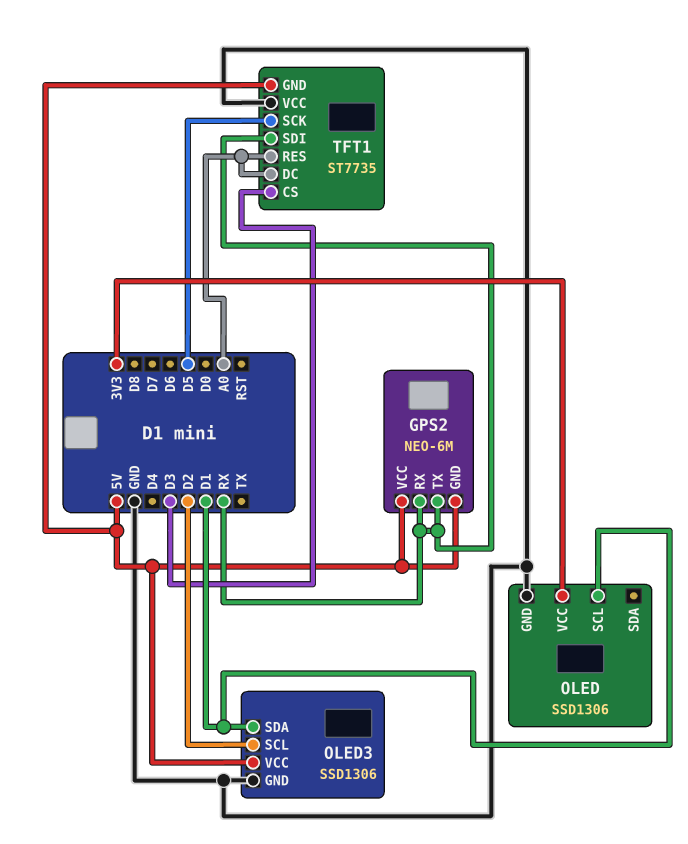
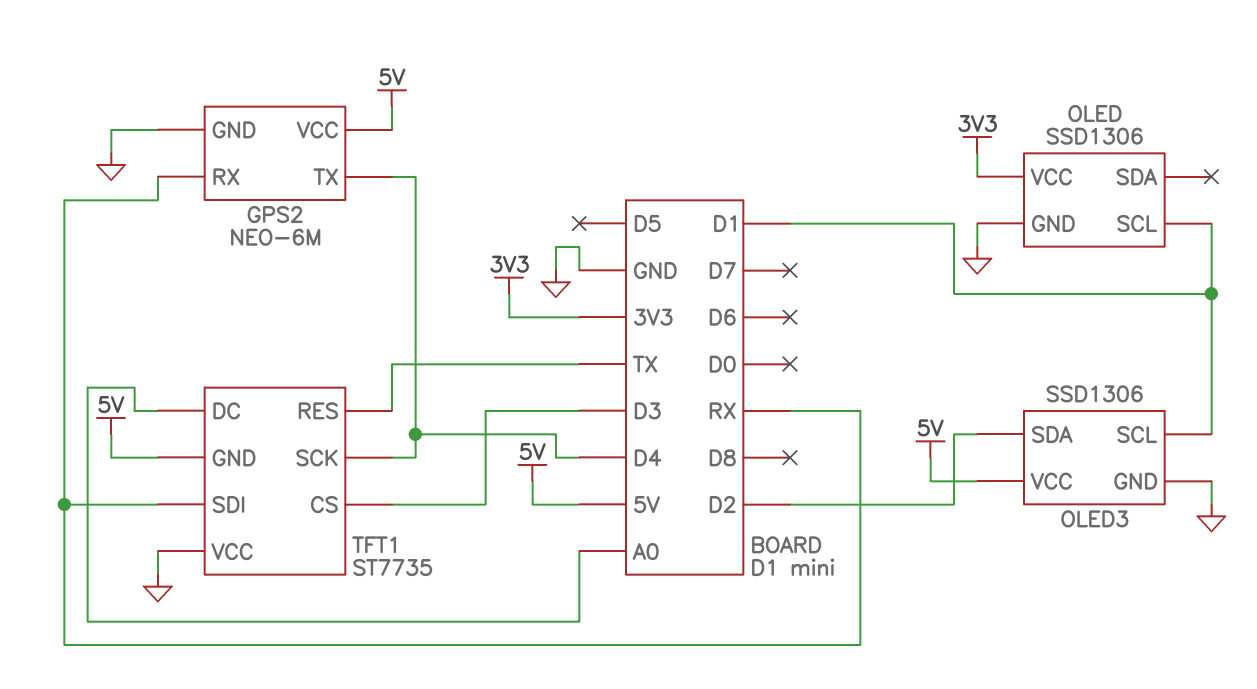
GPS2 pin GND: 5V -> GND
GPS2 pin TX: RX -> D4
OLED3 pin SCL: D2 -> D1
OLED3 pin SDA: D1 -> D2
TFT1 pin RES: A0 -> TX
TFT1 pin SCK: D5 -> D4

